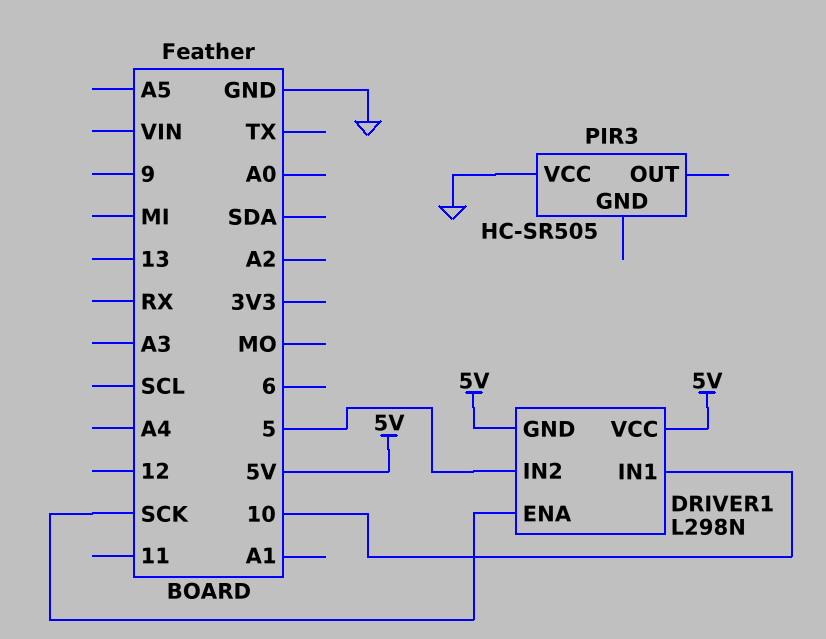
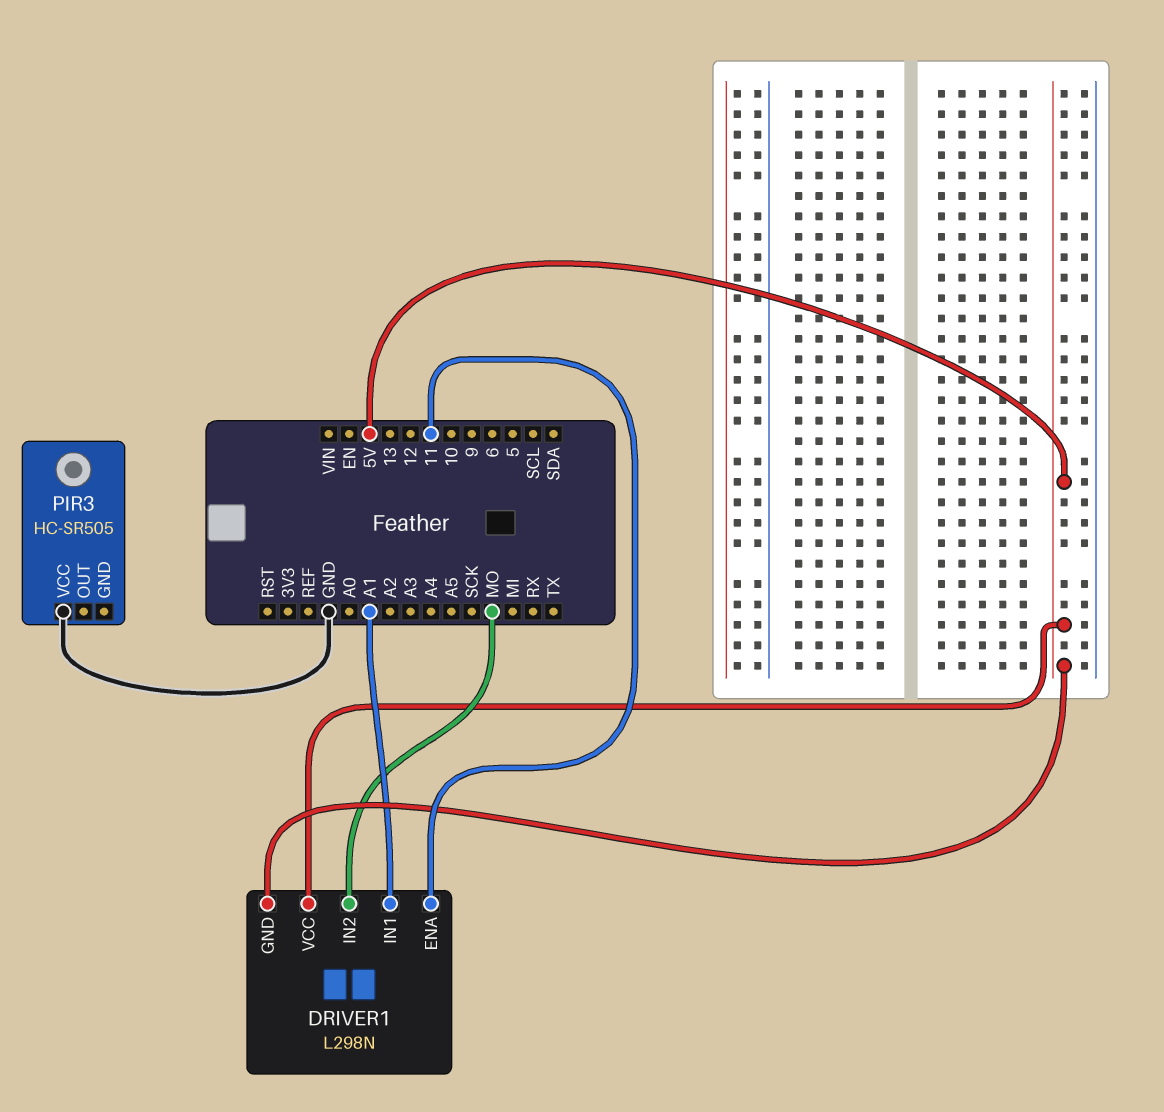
DRIVER1 pin ENA: SCK -> 11
DRIVER1 pin IN1: 10 -> A1
DRIVER1 pin IN2: 5 -> MO

